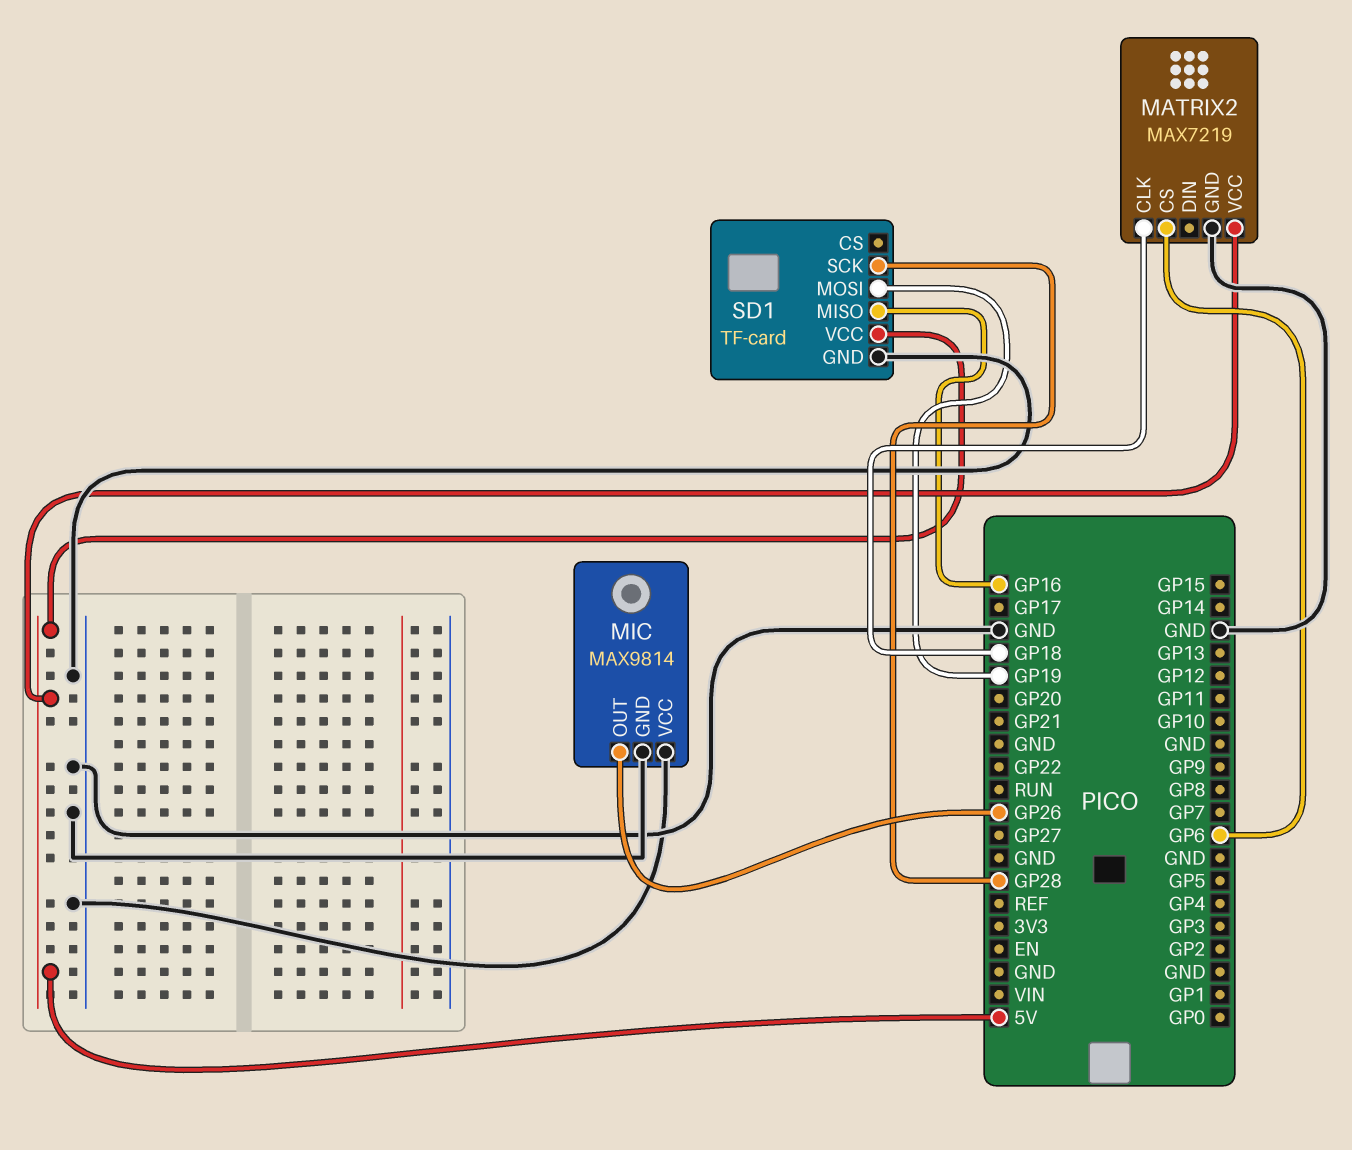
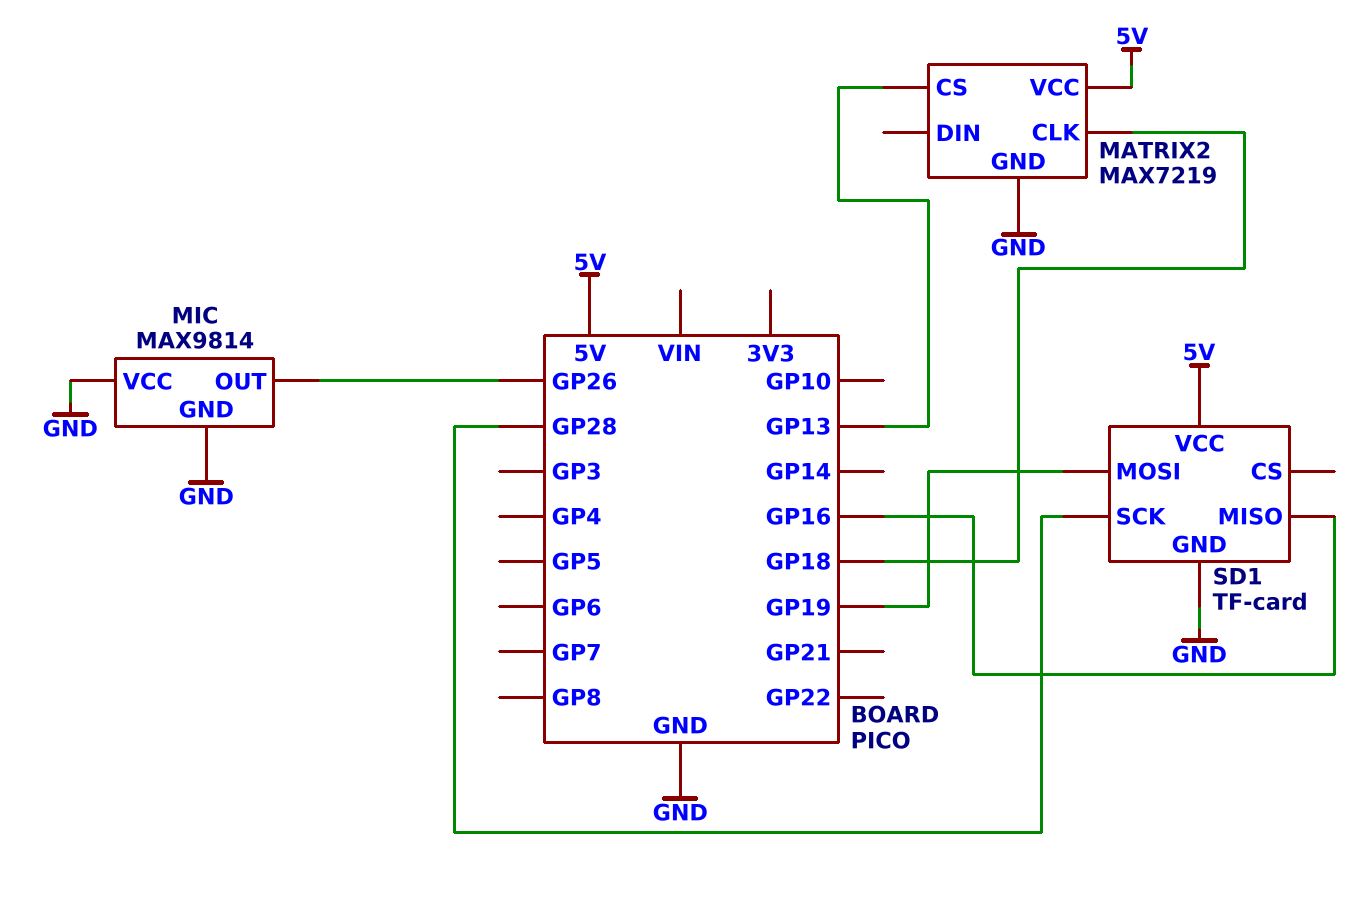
MATRIX2 pin CS: GP6 -> GP13

